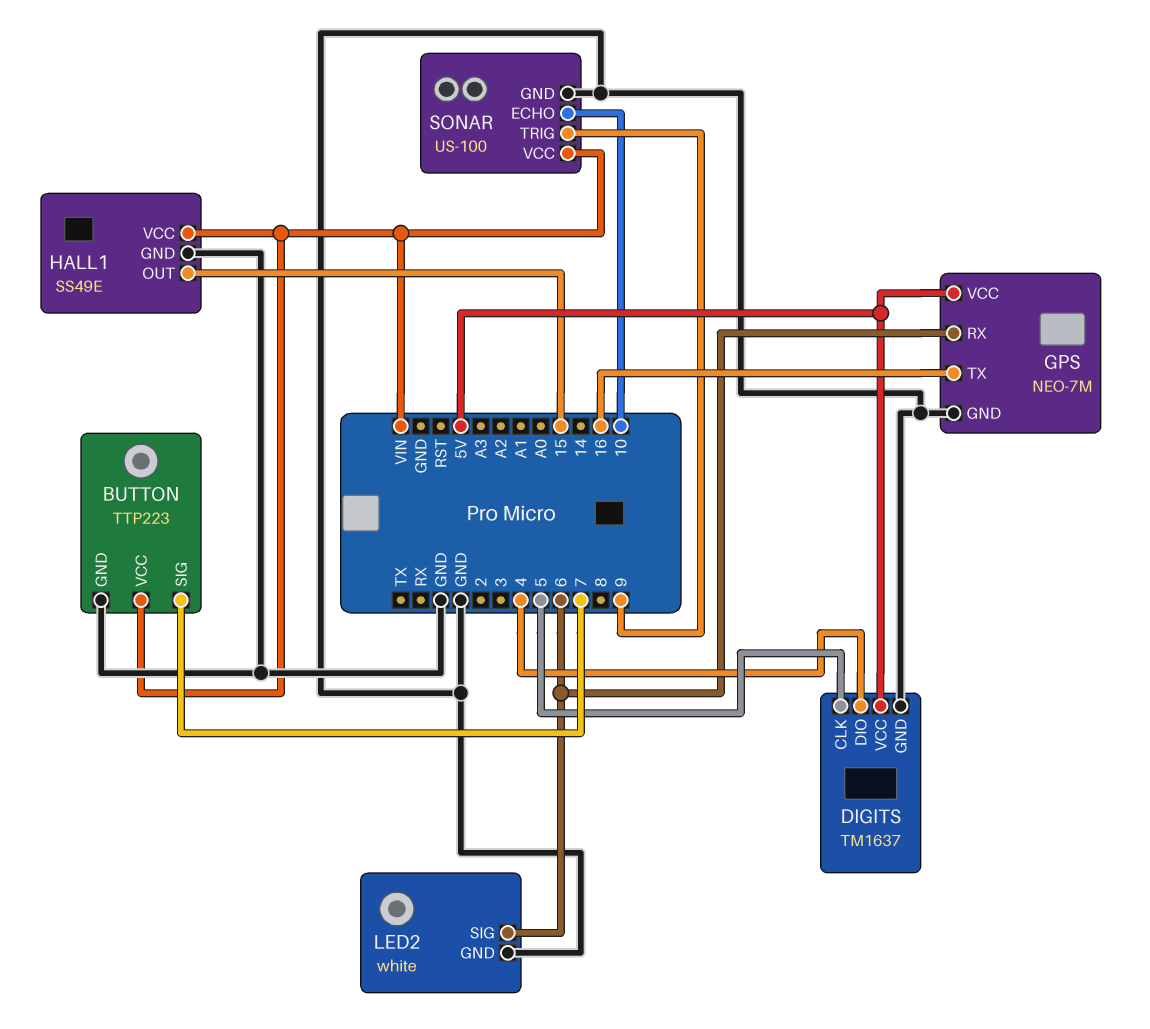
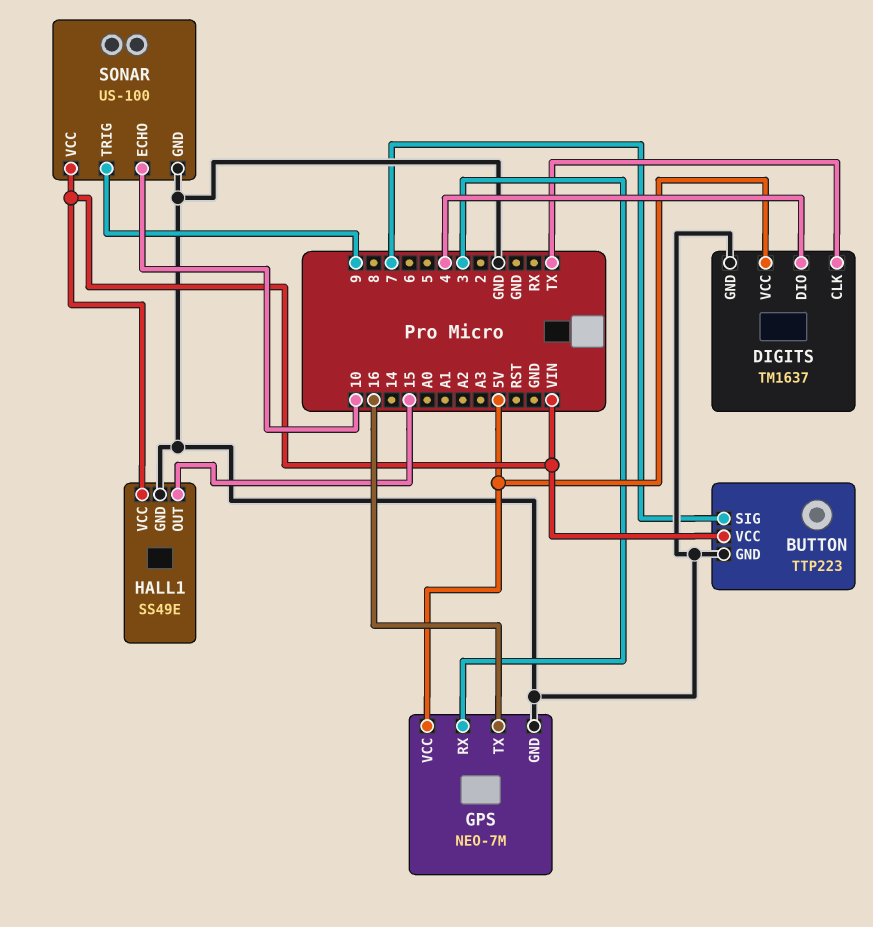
DIGITS pin CLK: 5 -> TX
GPS pin RX: 6 -> 3
LED2: white -> none
LED2 pin GND: GND -> none
LED2 pin SIG: 6 -> none

